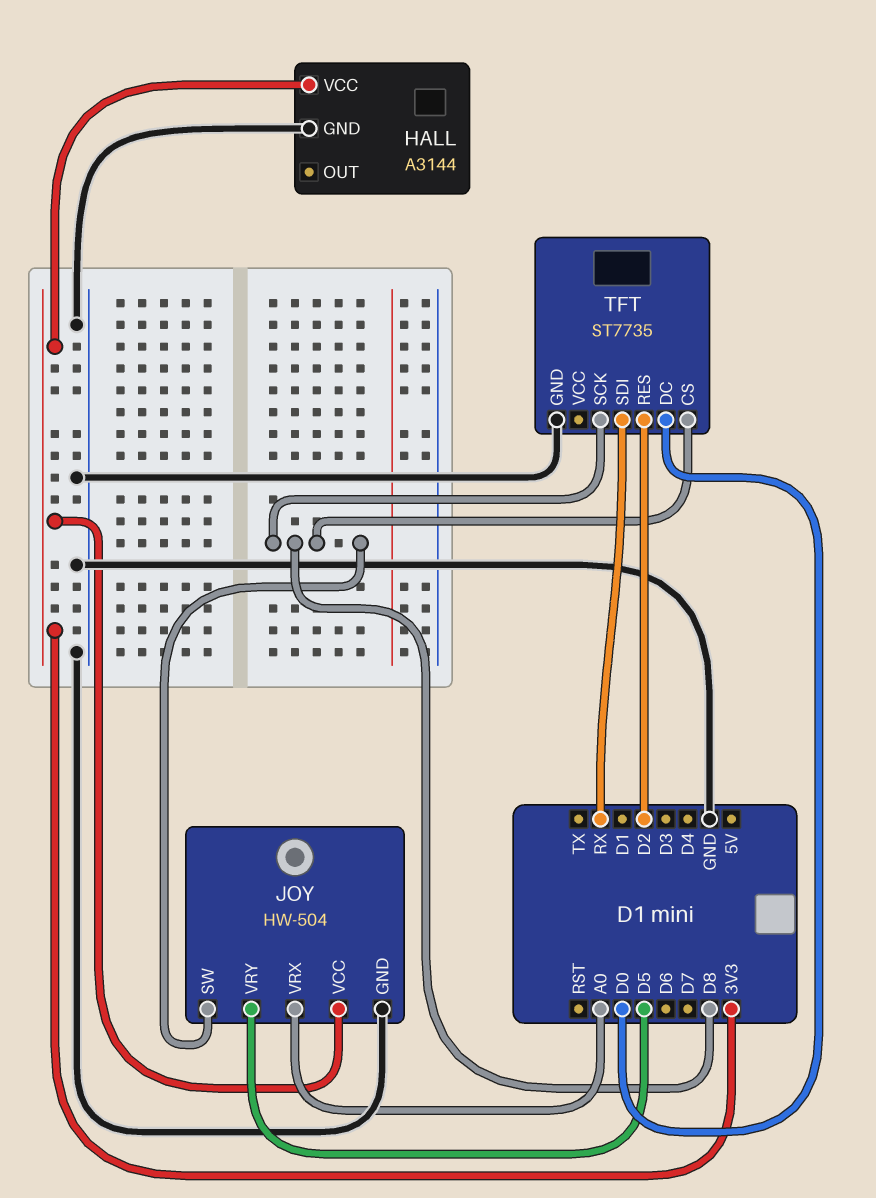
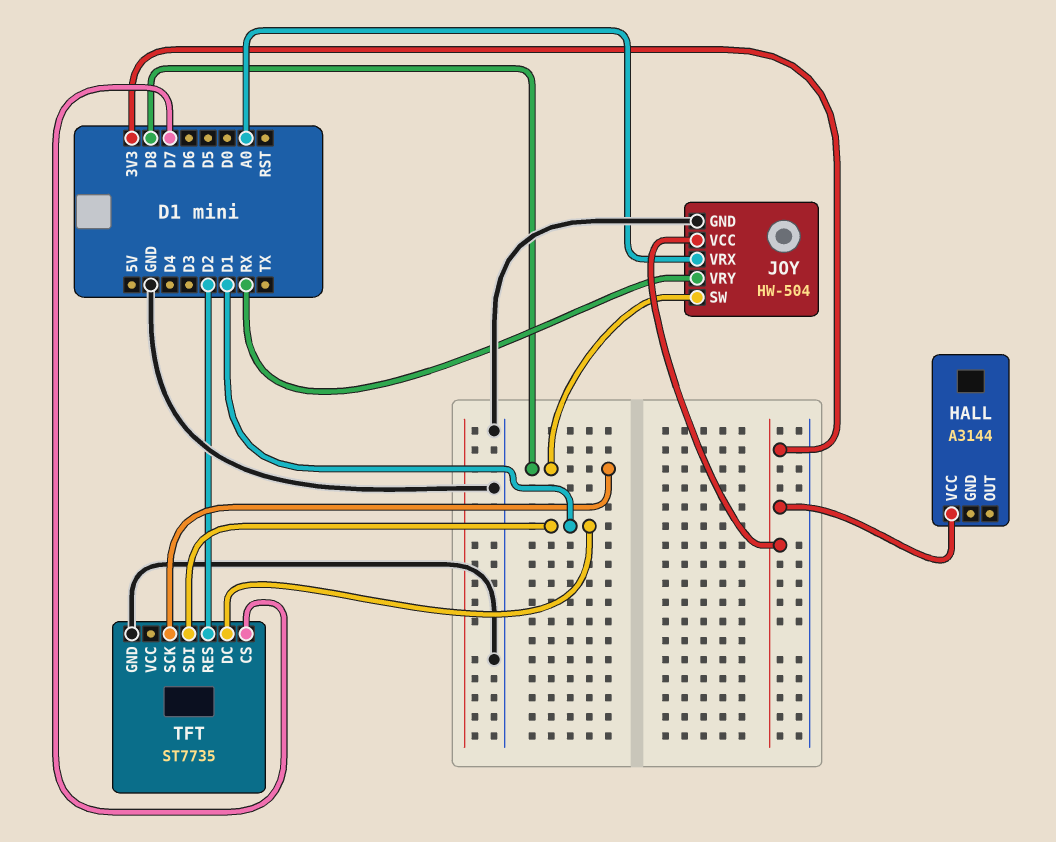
HALL pin GND: GND -> none
JOY pin VRY: D5 -> RX
TFT pin CS: D8 -> D7
TFT pin DC: D0 -> D1
TFT pin SDI: RX -> D1

